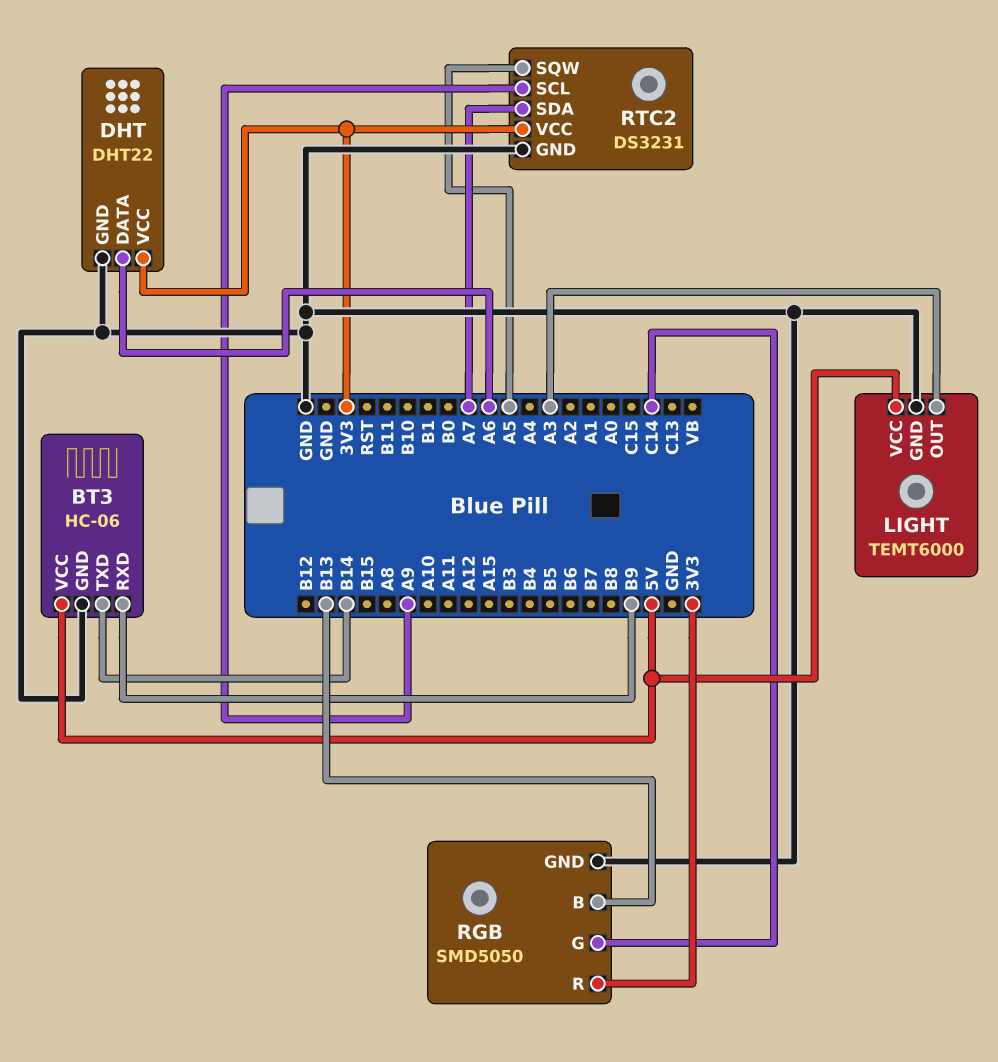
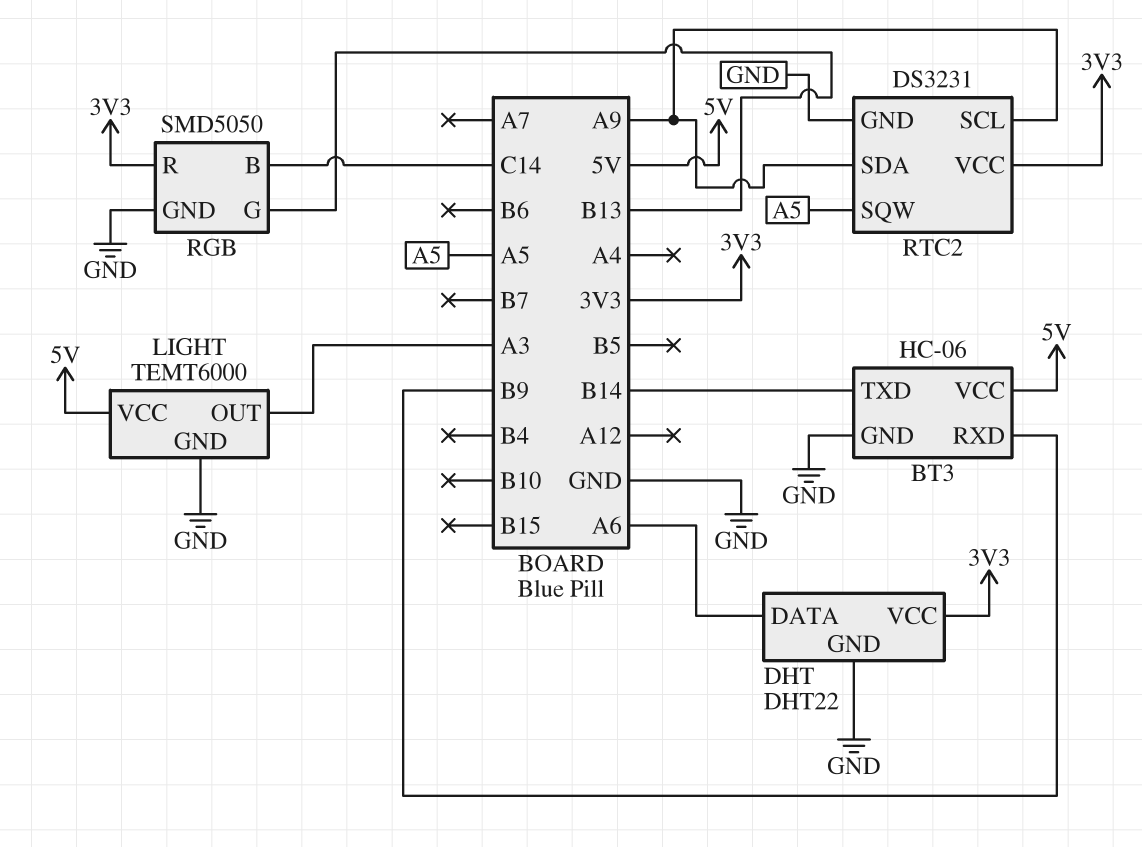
RGB pin B: B13 -> C14
RGB pin G: C14 -> B13
RTC2 pin SDA: A7 -> A9

